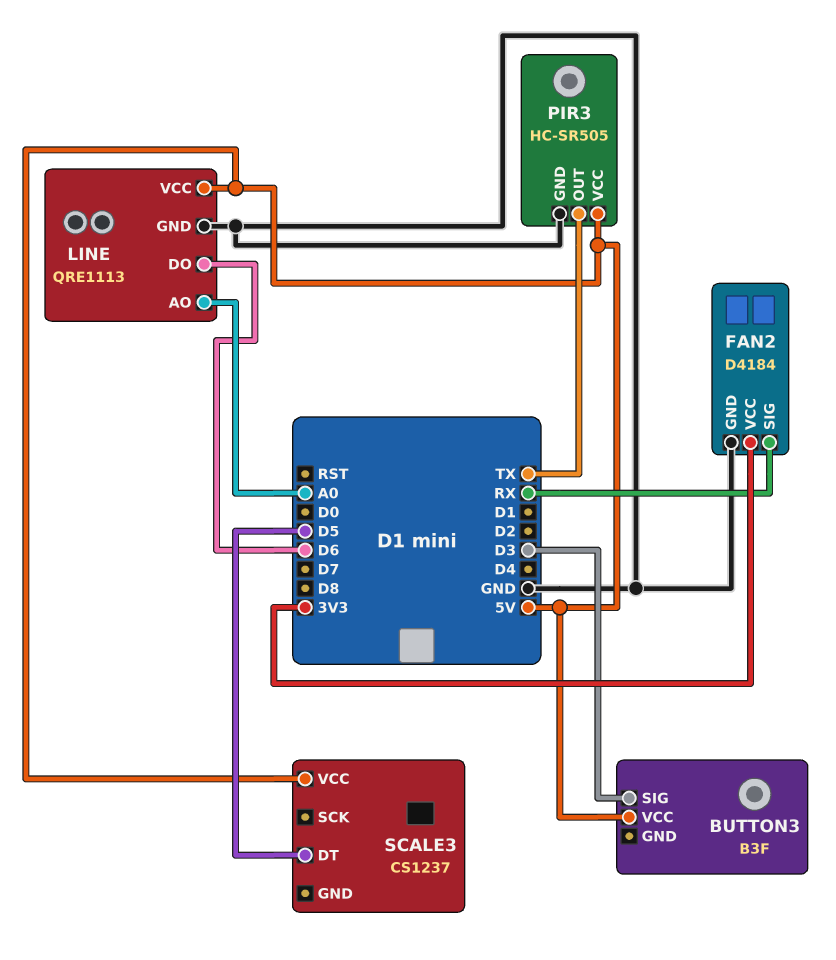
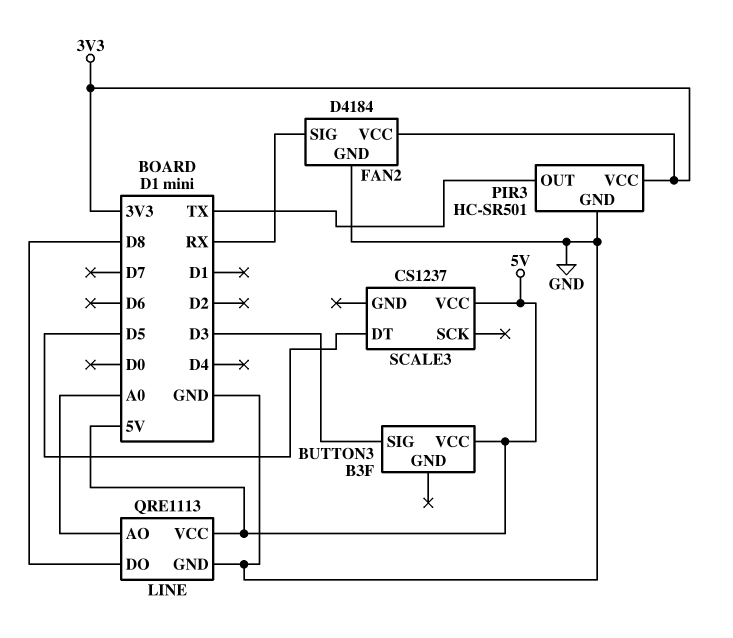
LINE pin DO: D6 -> D8
PIR3: HC-SR505 -> HC-SR501
PIR3 pin VCC: 5V -> 3V3

